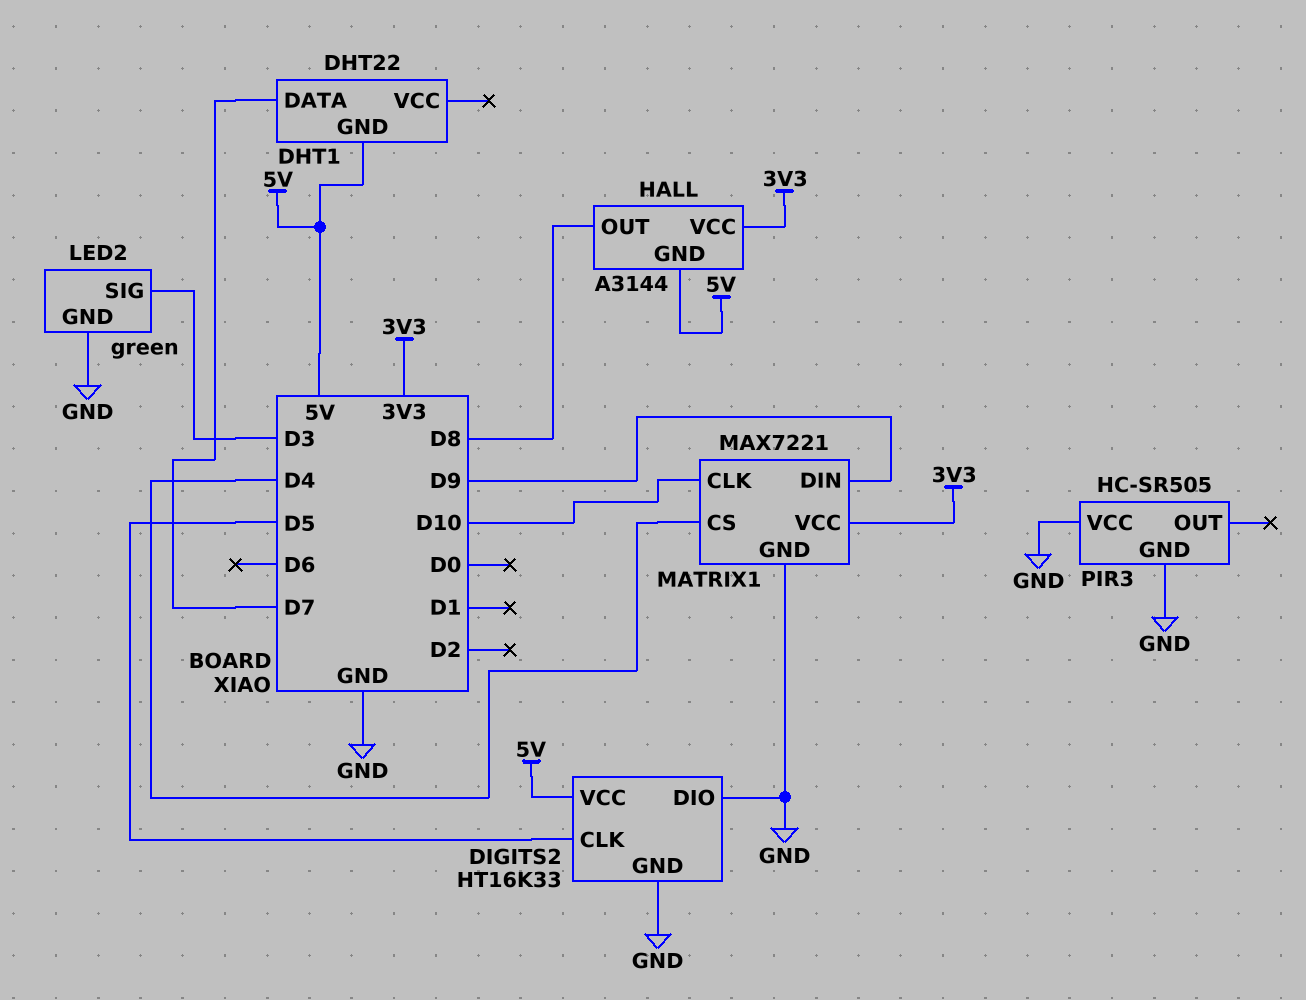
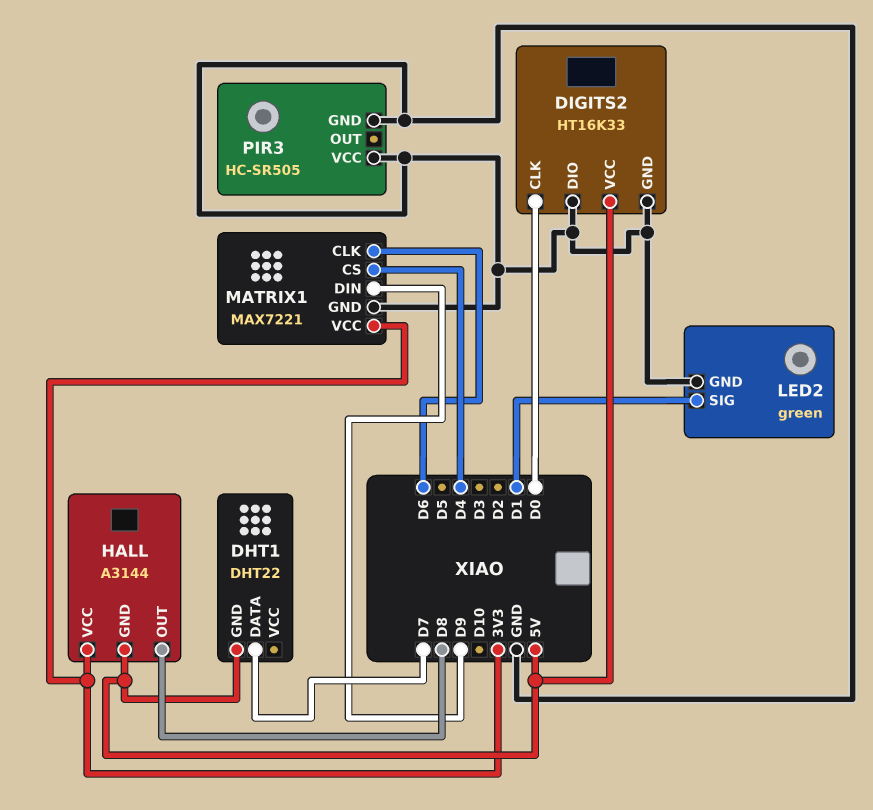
DIGITS2 pin CLK: D5 -> D0
LED2 pin SIG: D3 -> D1
MATRIX1 pin CLK: D10 -> D6

